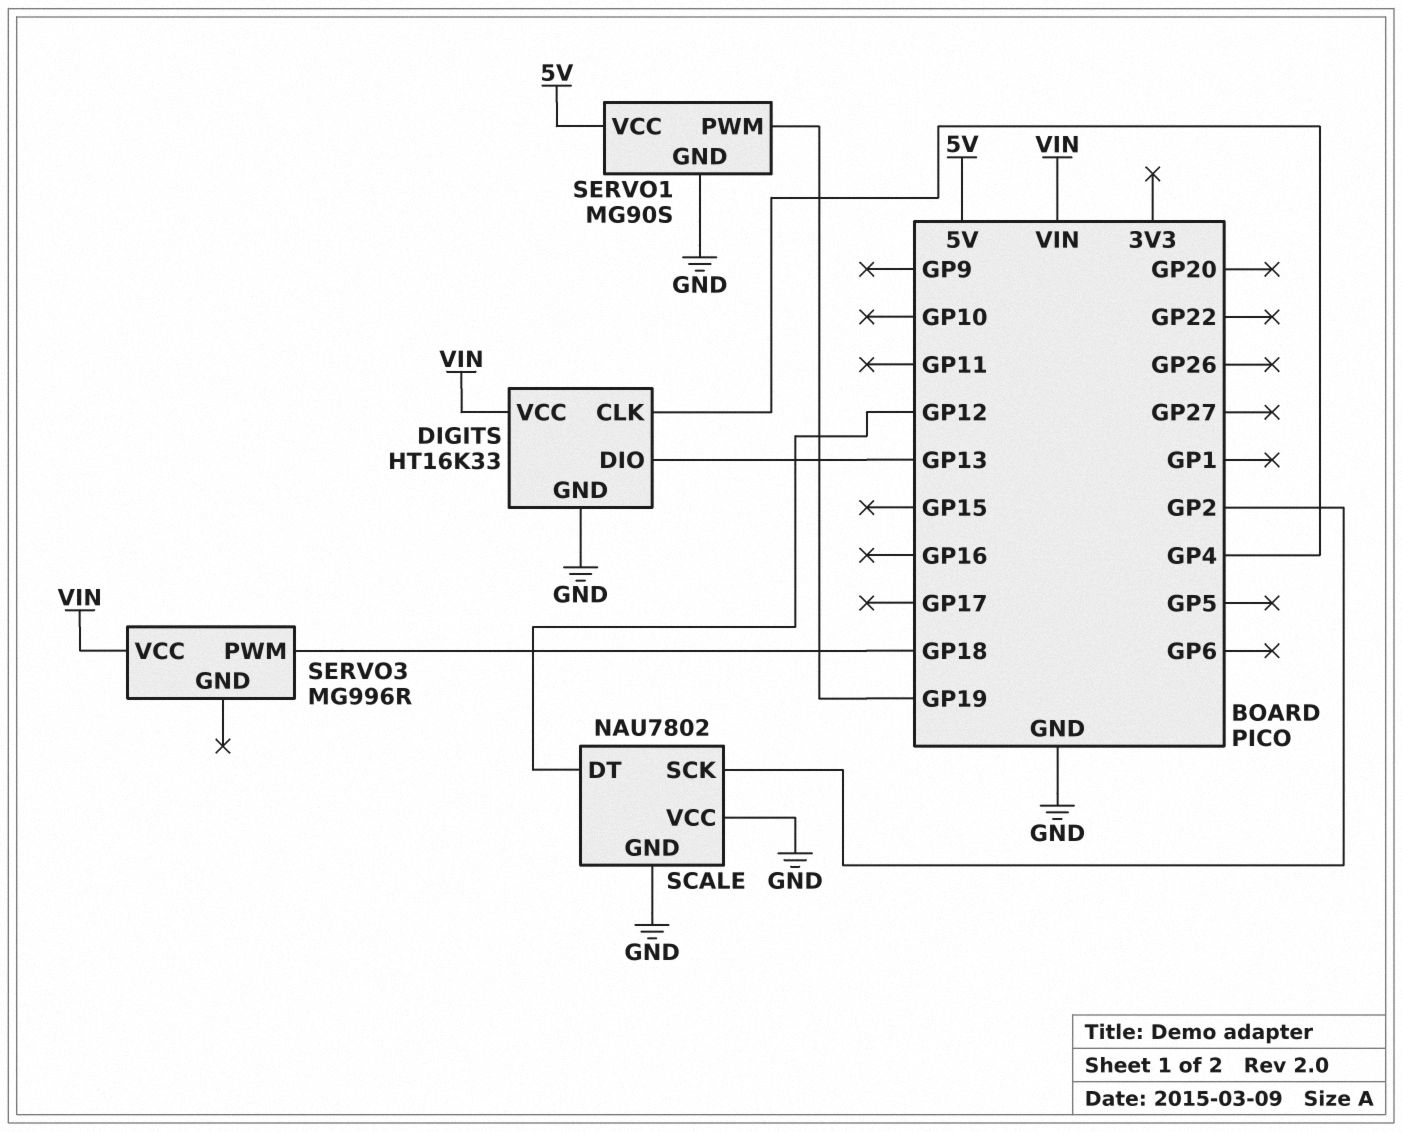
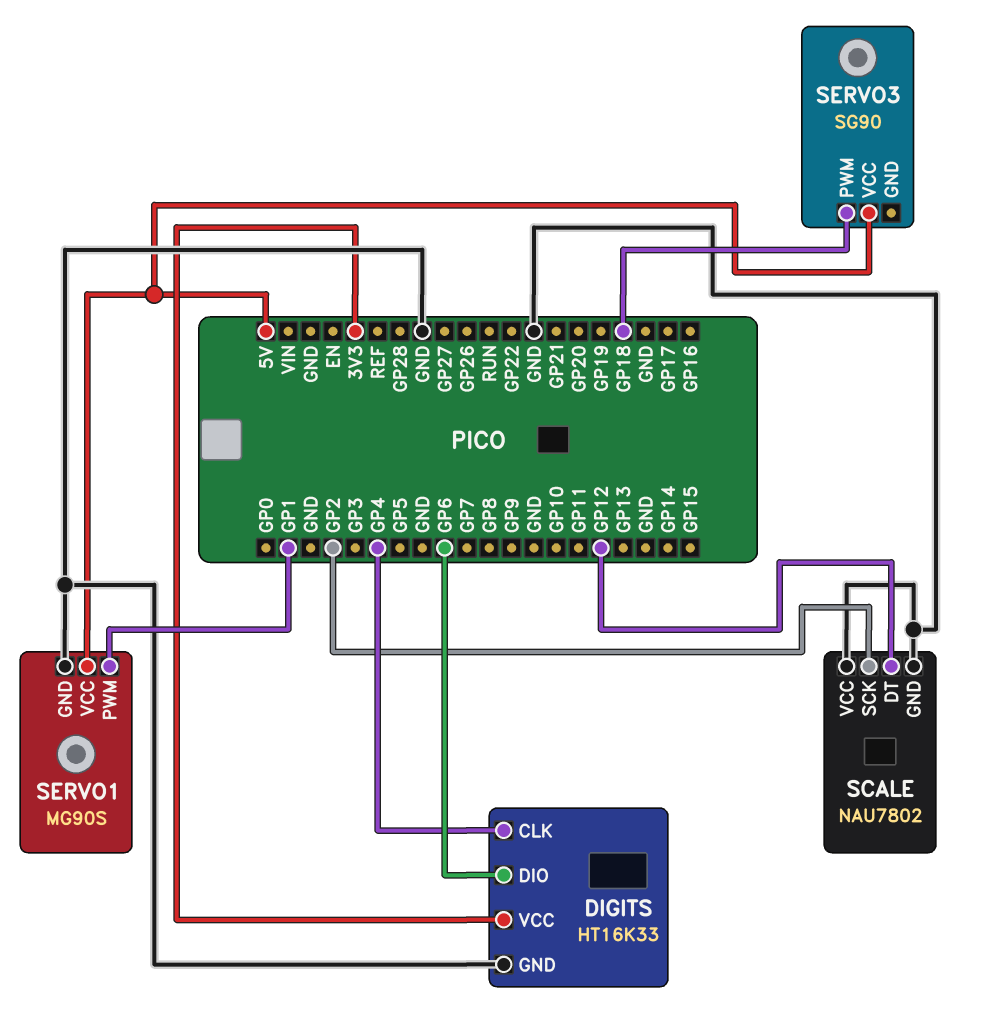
DIGITS pin DIO: GP13 -> GP6
DIGITS pin VCC: VIN -> 3V3
SERVO1 pin PWM: GP19 -> GP1
SERVO3: MG996R -> SG90
SERVO3 pin VCC: VIN -> 5V

